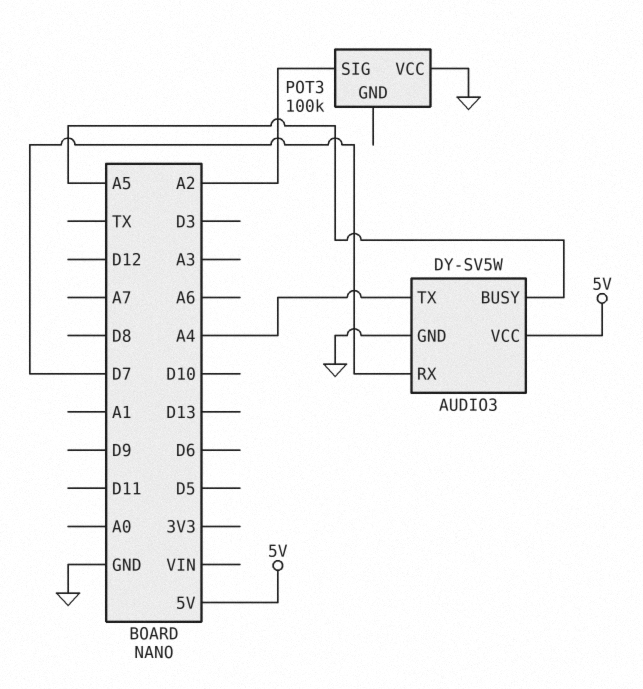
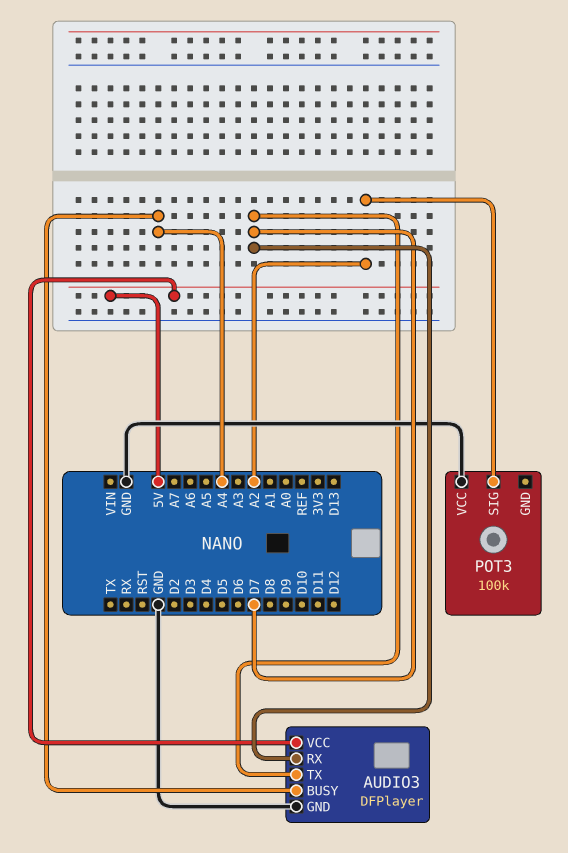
AUDIO3: DY-SV5W -> DFPlayer
AUDIO3 pin BUSY: A5 -> A4
AUDIO3 pin TX: A4 -> D7

